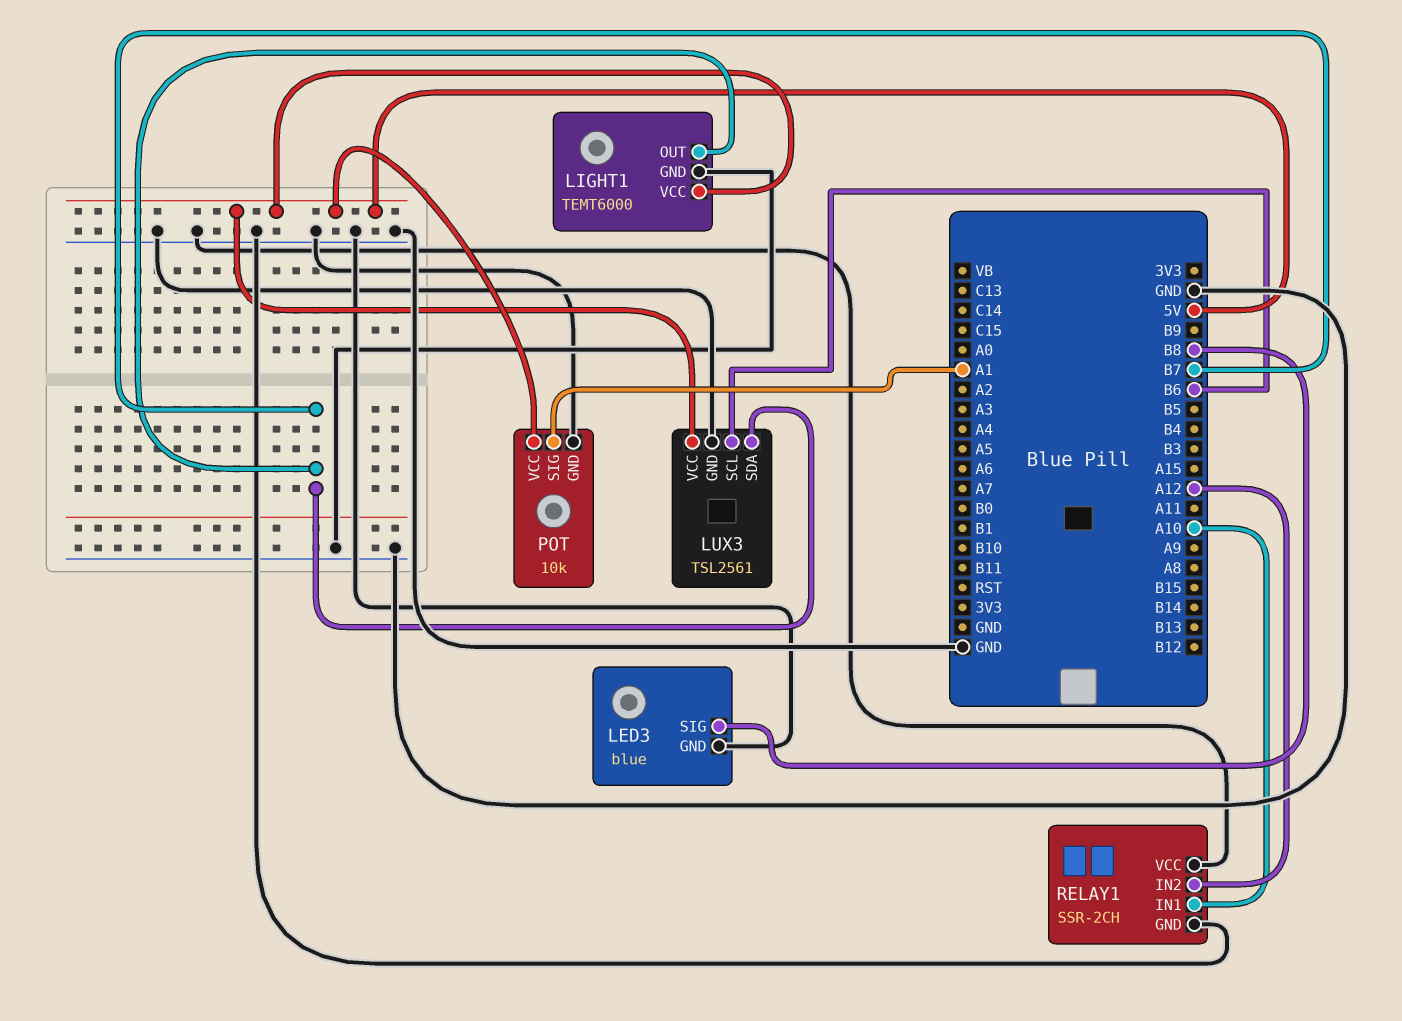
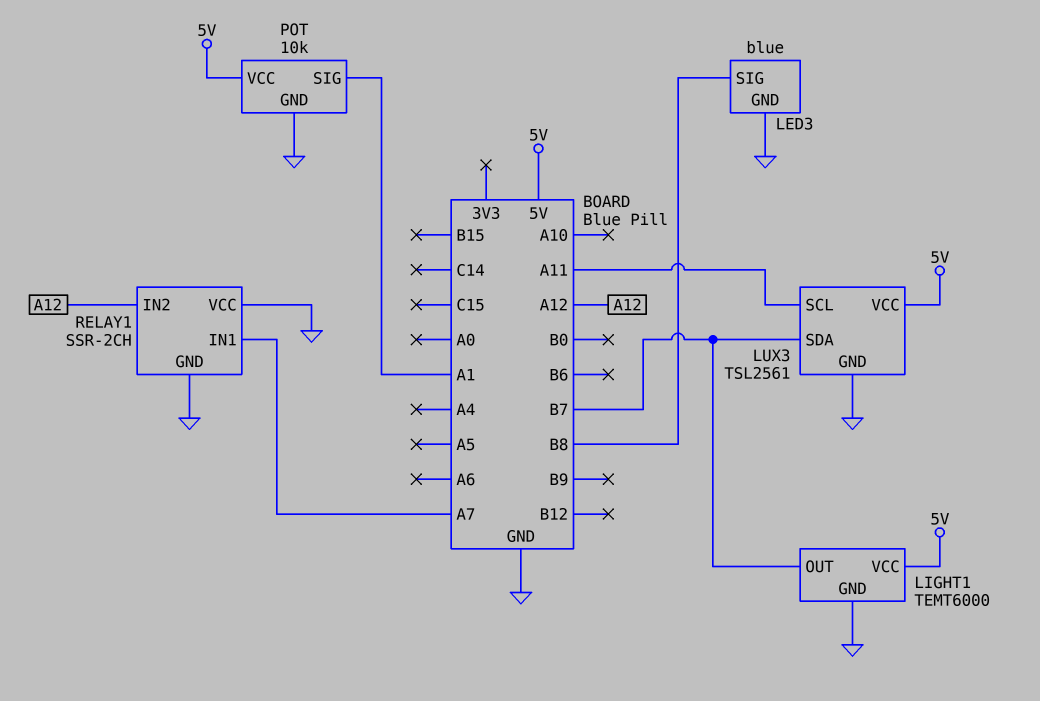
LUX3 pin SCL: B6 -> A11
RELAY1 pin IN1: A10 -> A7

